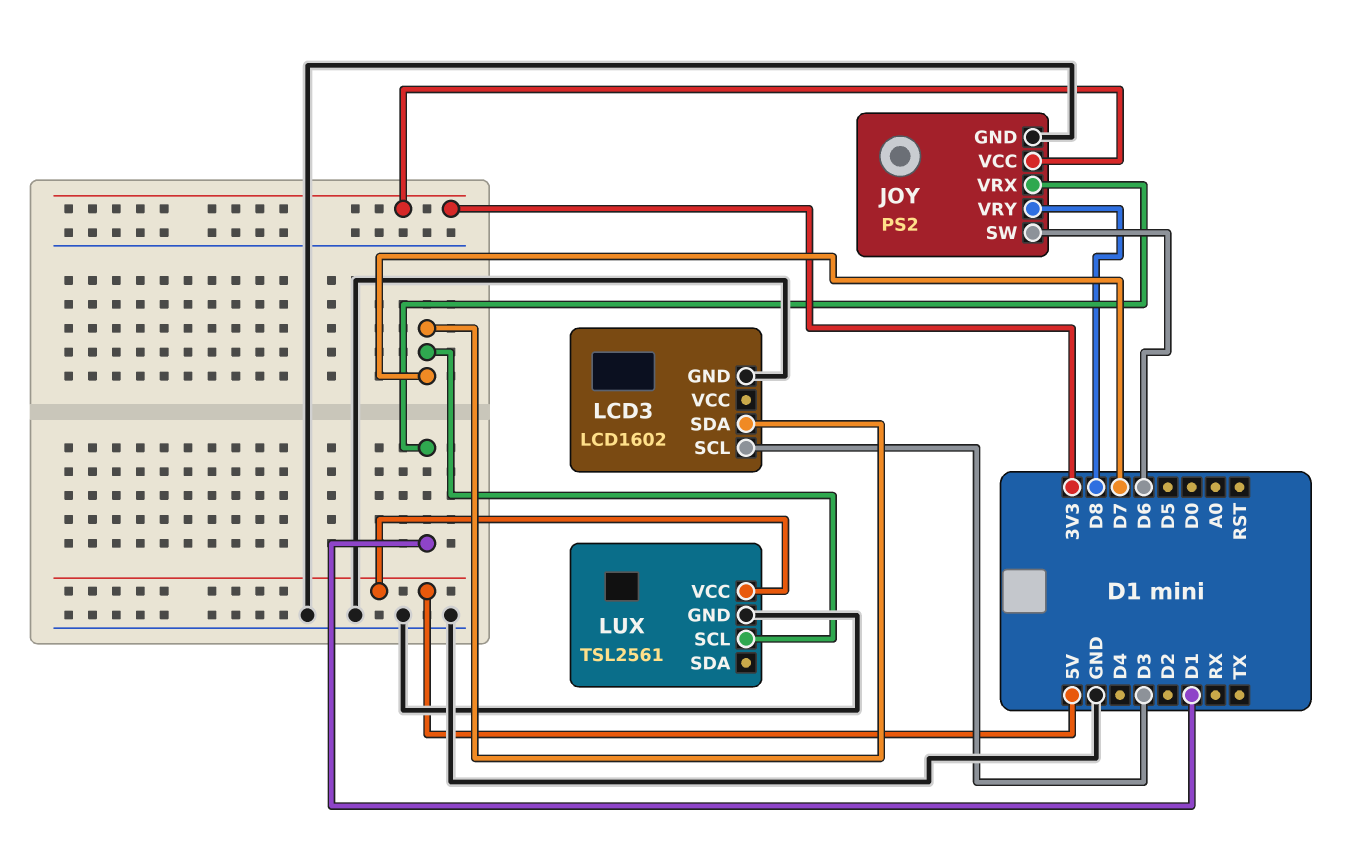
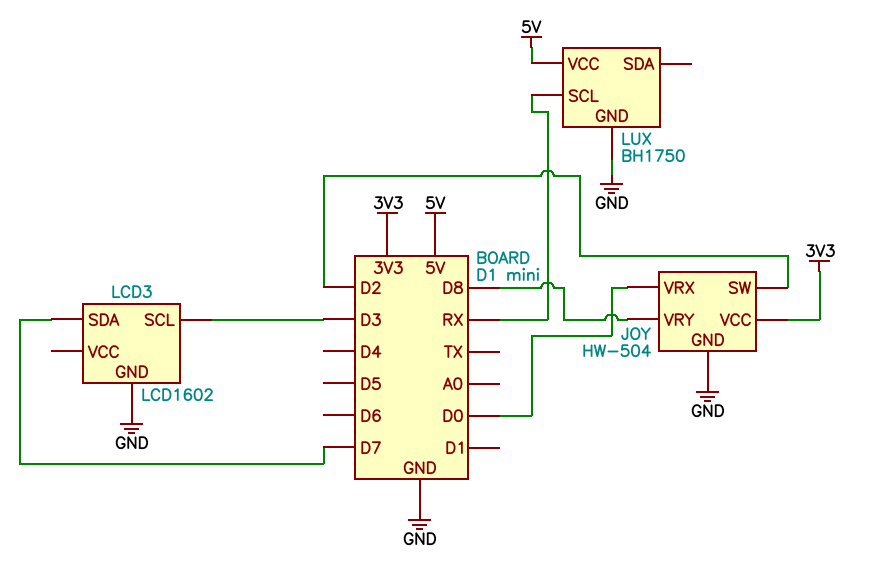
JOY: PS2 -> HW-504
JOY pin SW: D6 -> D2
JOY pin VRX: D1 -> D0
LUX: TSL2561 -> BH1750
LUX pin SCL: D7 -> RX

